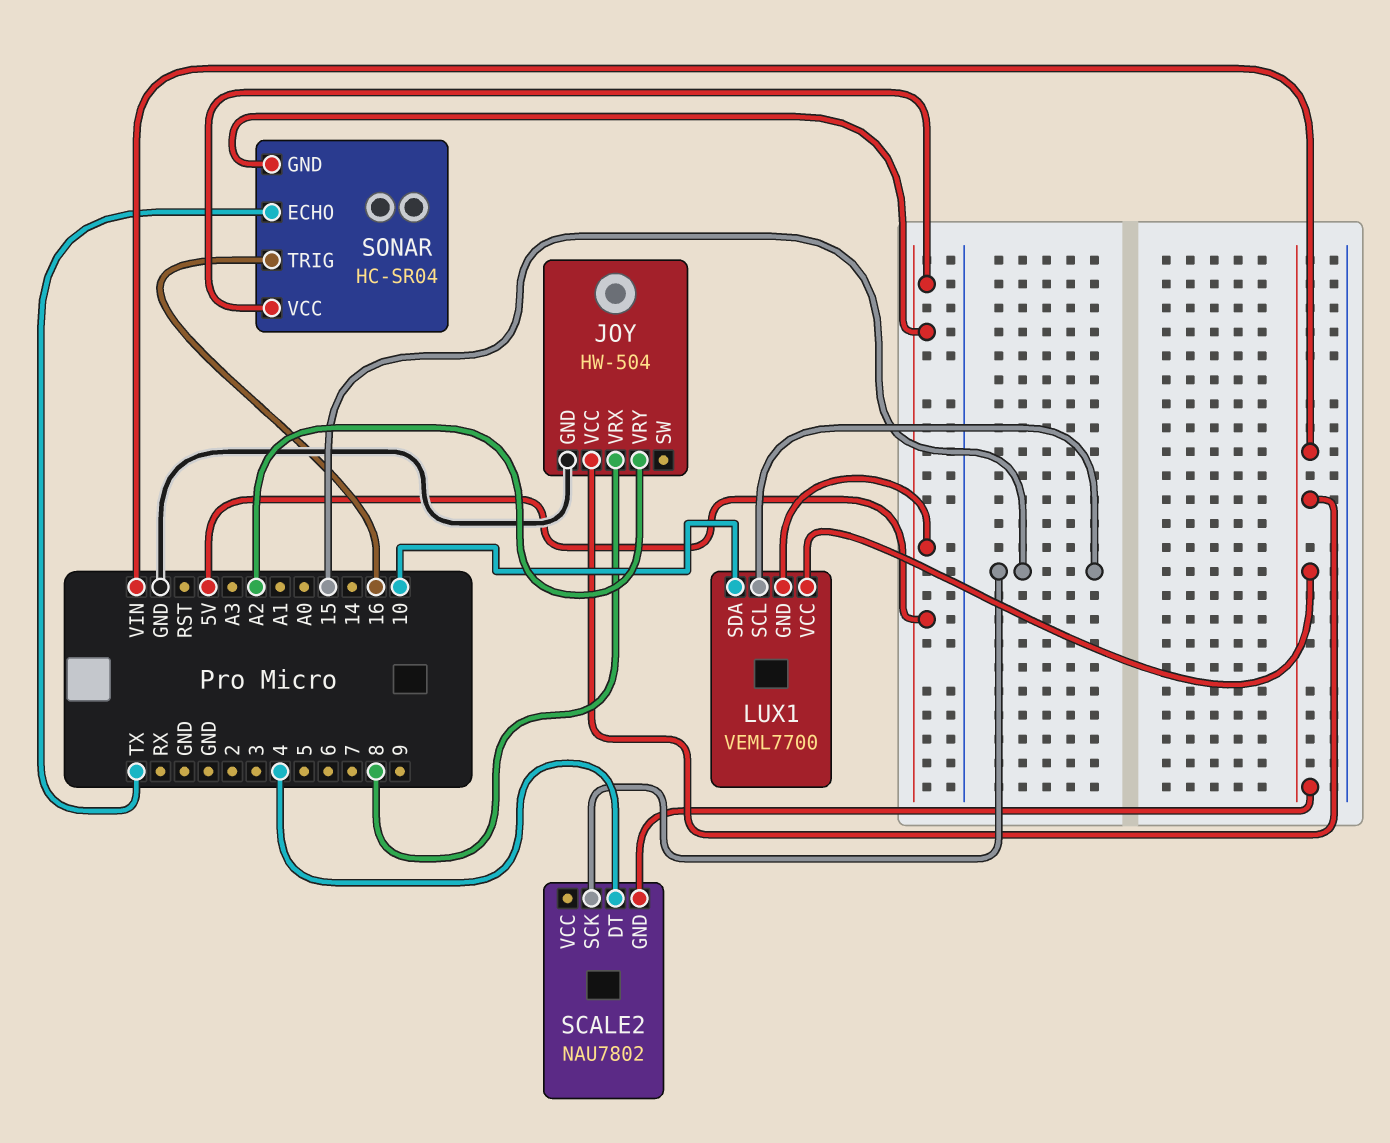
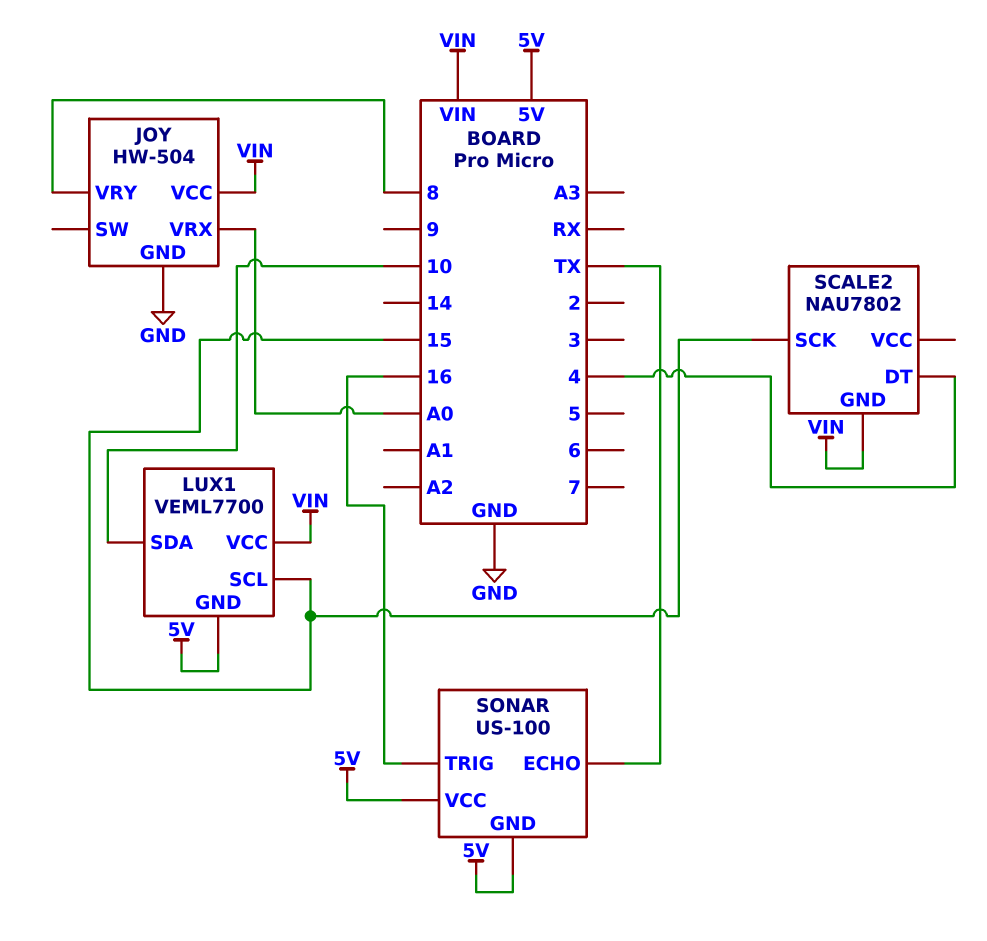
JOY pin VRX: 8 -> A0
JOY pin VRY: A2 -> 8
SONAR: HC-SR04 -> US-100

